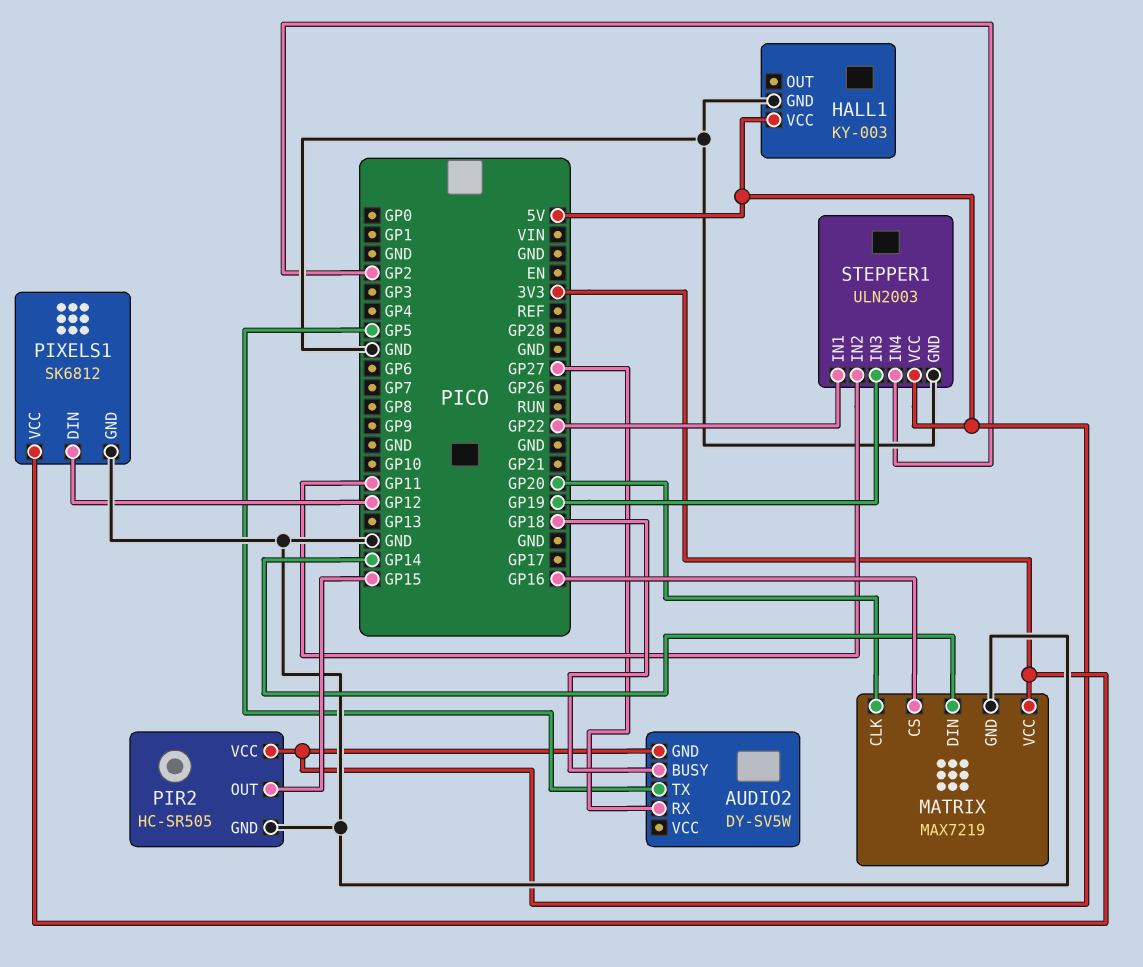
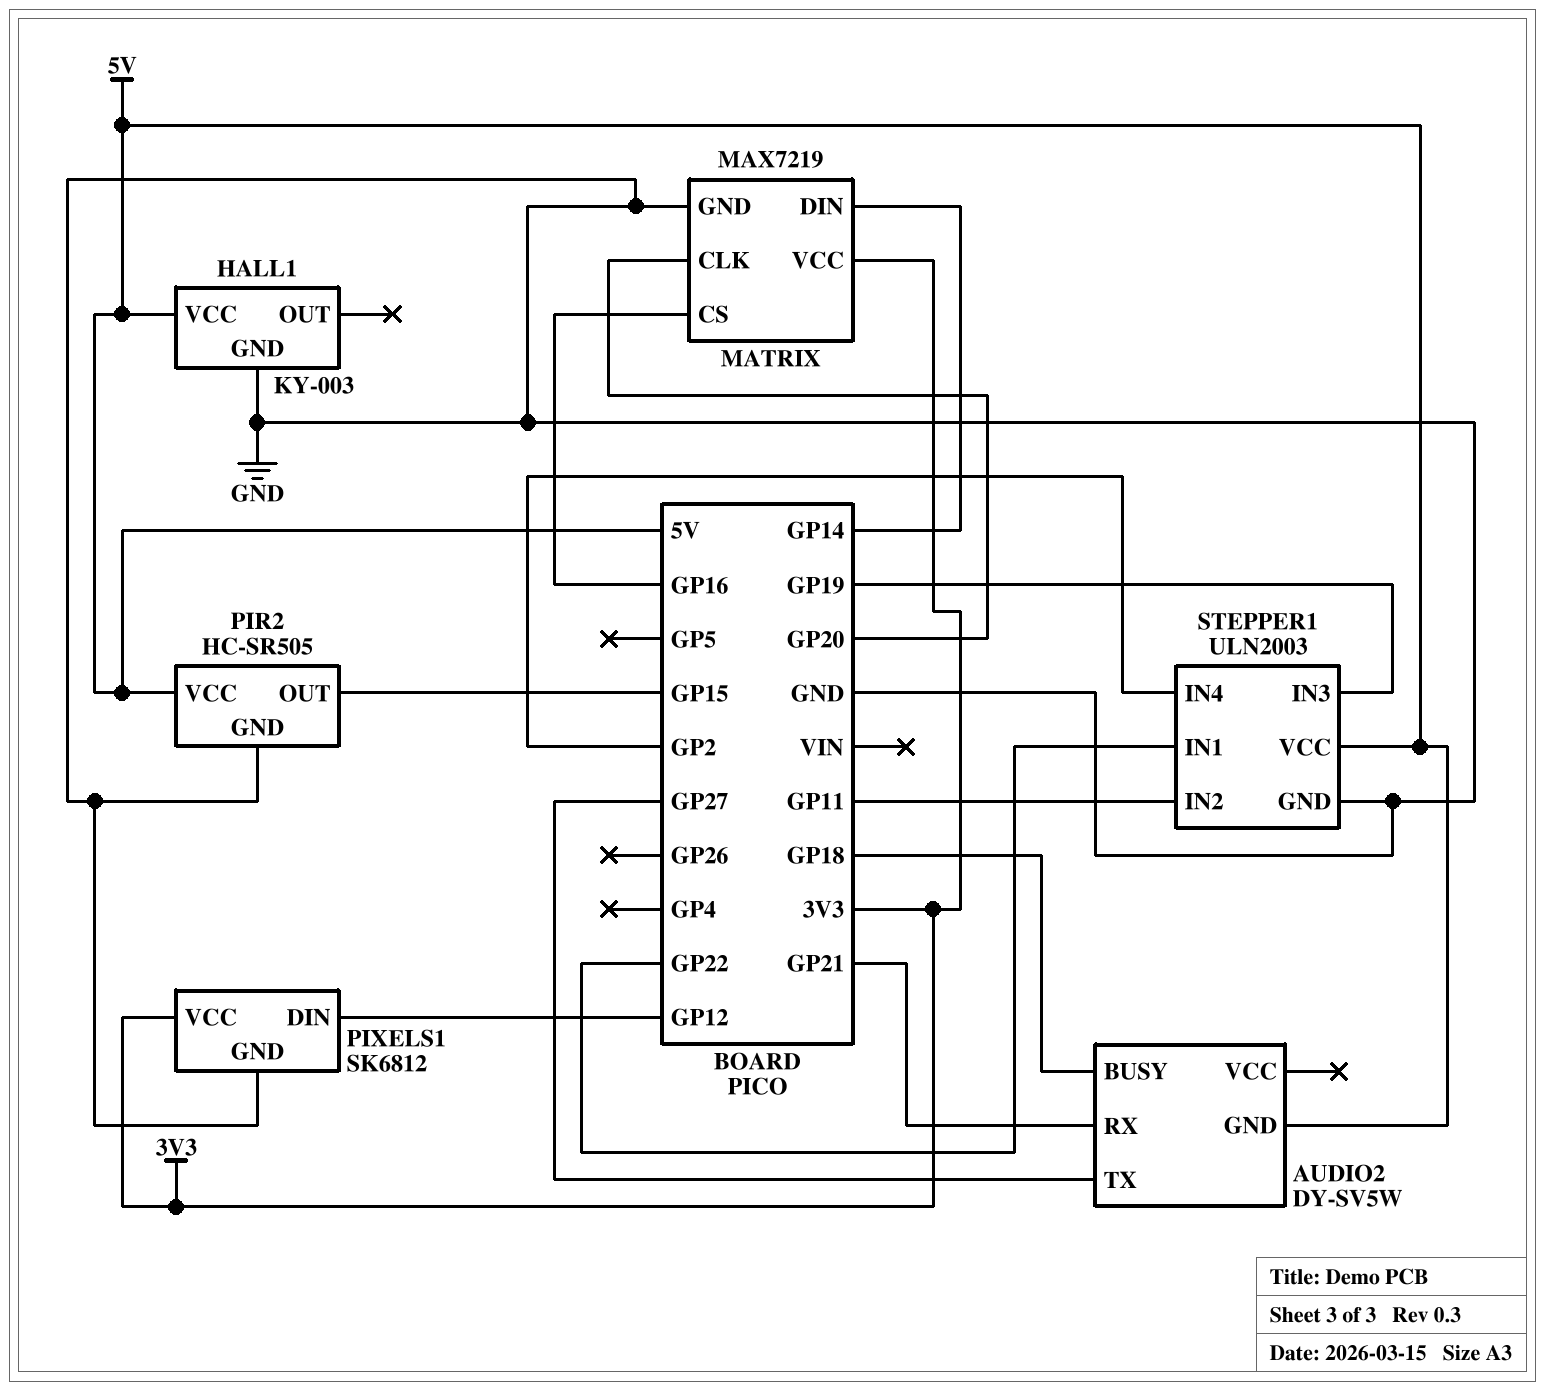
AUDIO2 pin RX: GP27 -> GP21
AUDIO2 pin TX: GP5 -> GP27

